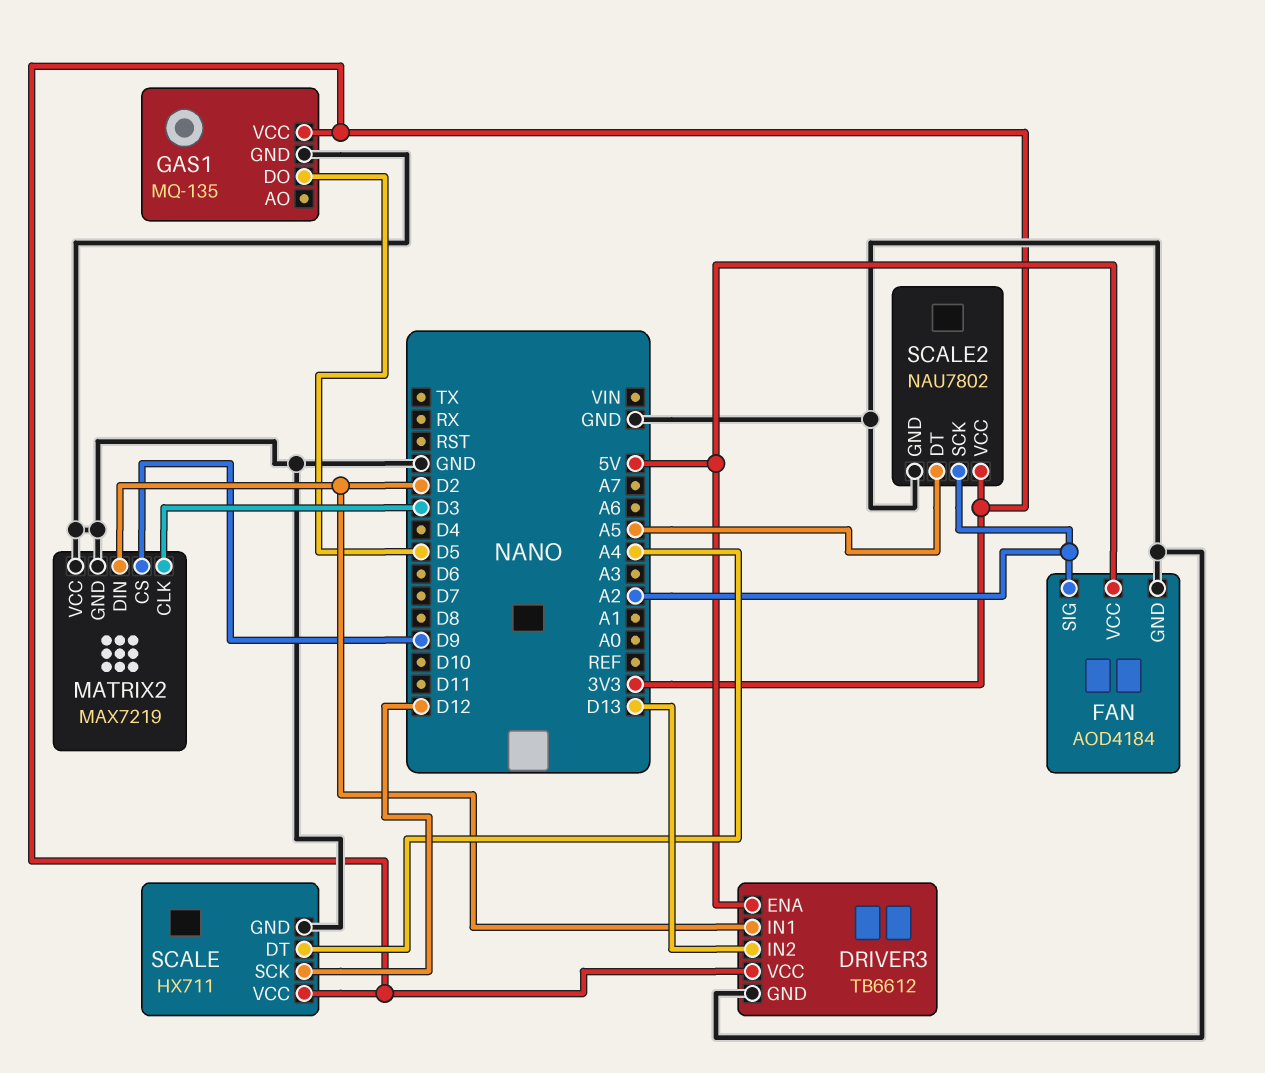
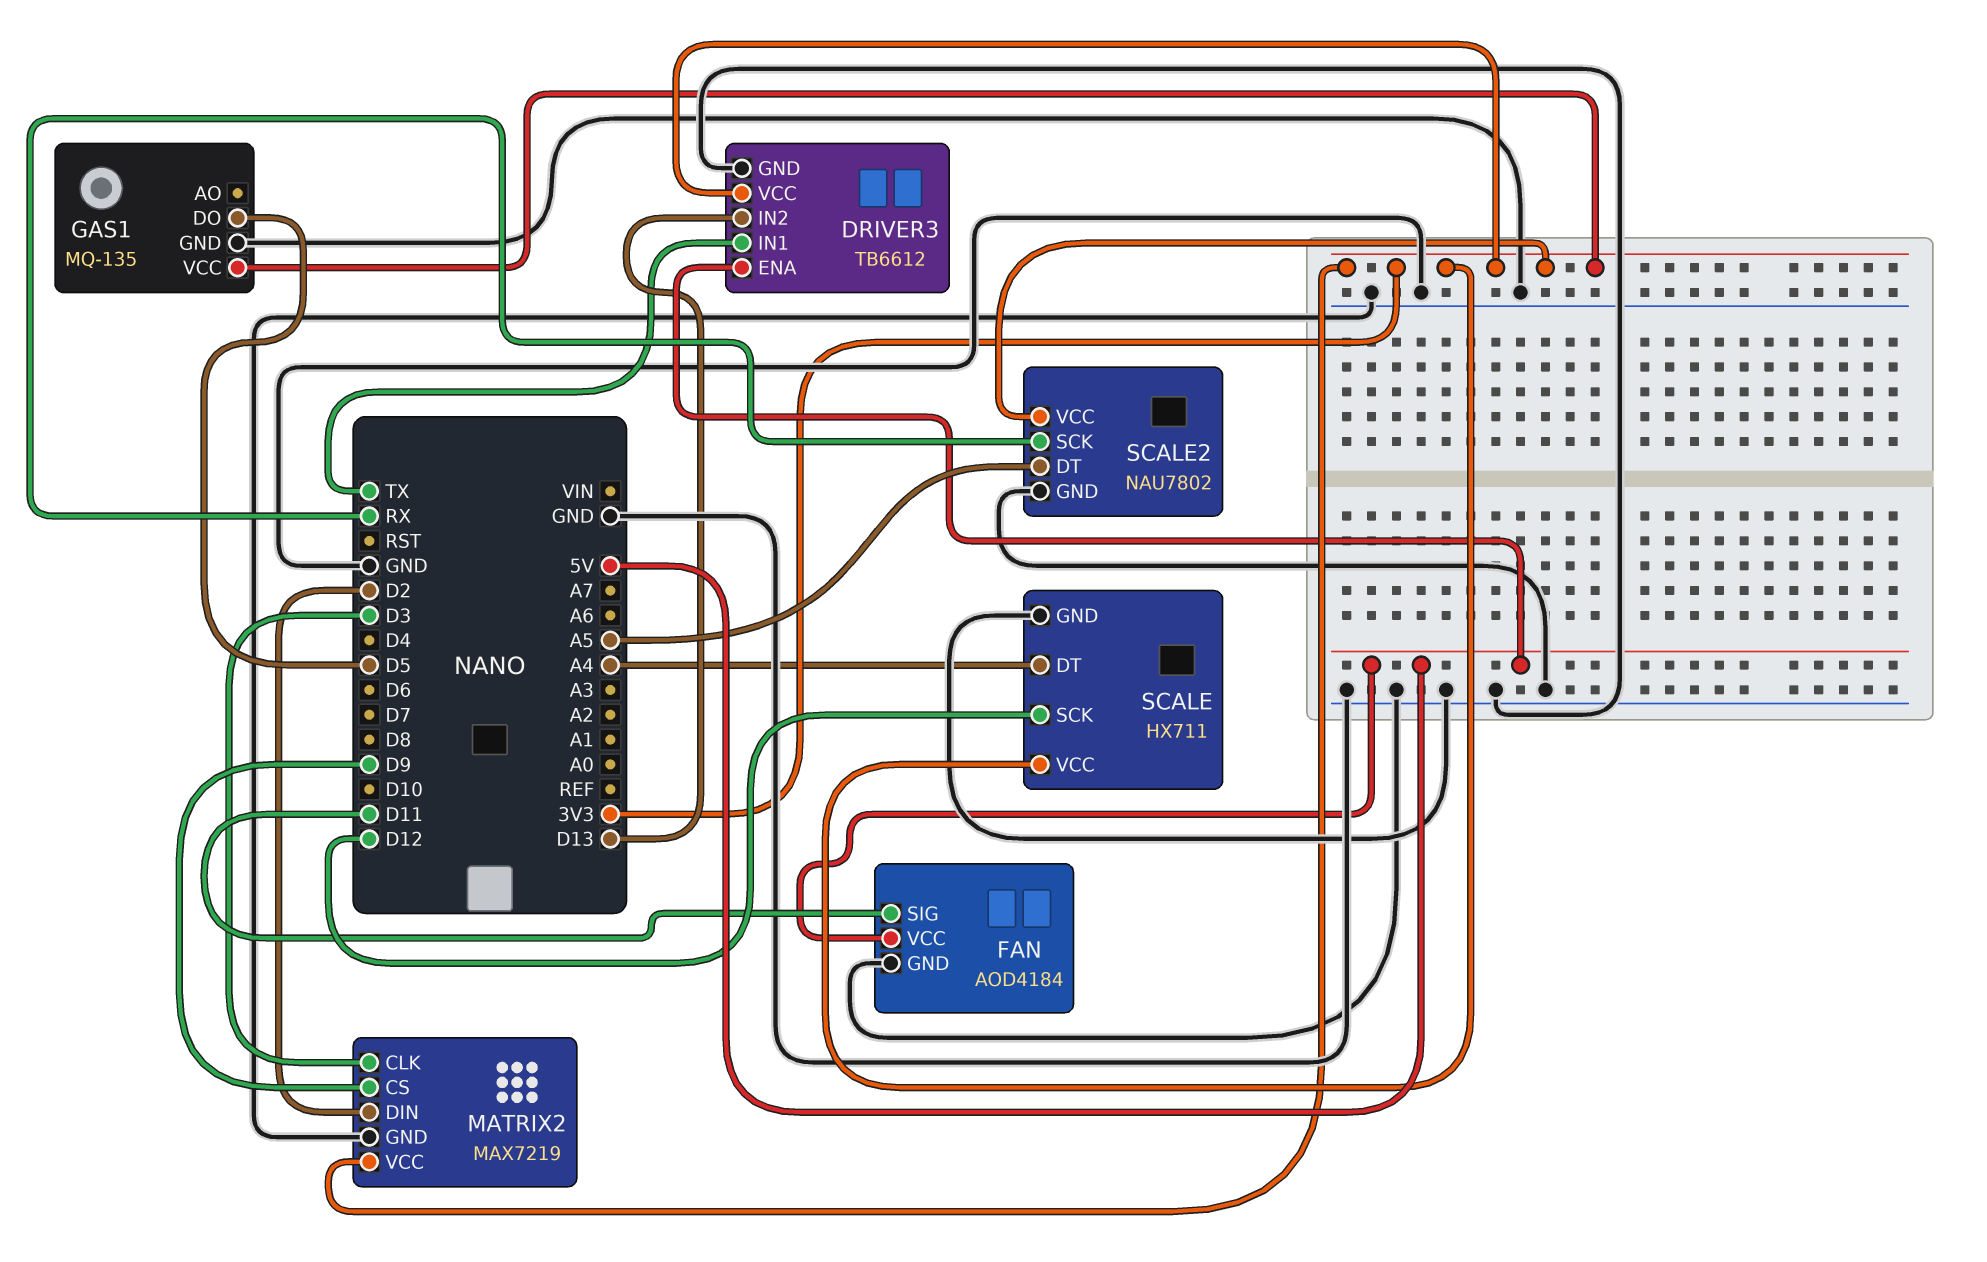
DRIVER3 pin IN1: D2 -> TX
FAN pin SIG: A2 -> D11
MATRIX2 pin VCC: GND -> 3V3
SCALE2 pin SCK: A2 -> RX

